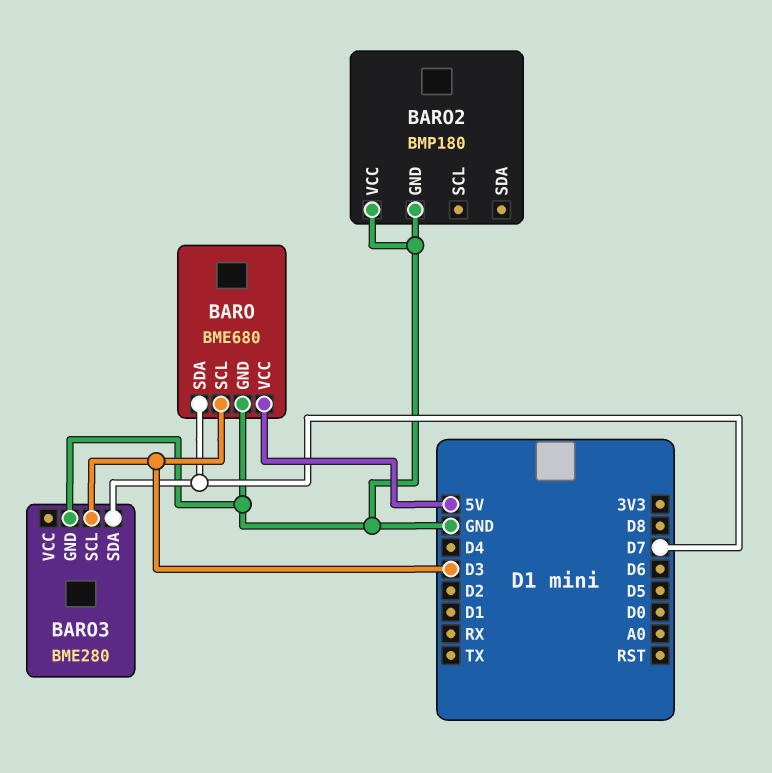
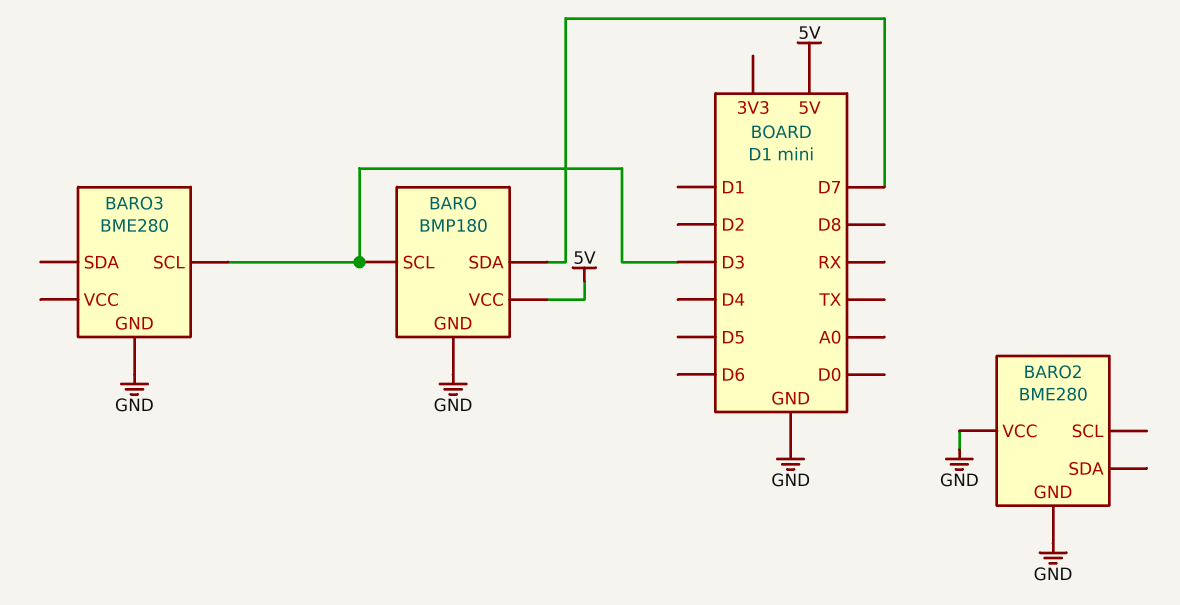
BARO: BME680 -> BMP180
BARO2: BMP180 -> BME280
BARO3 pin SDA: D7 -> none

